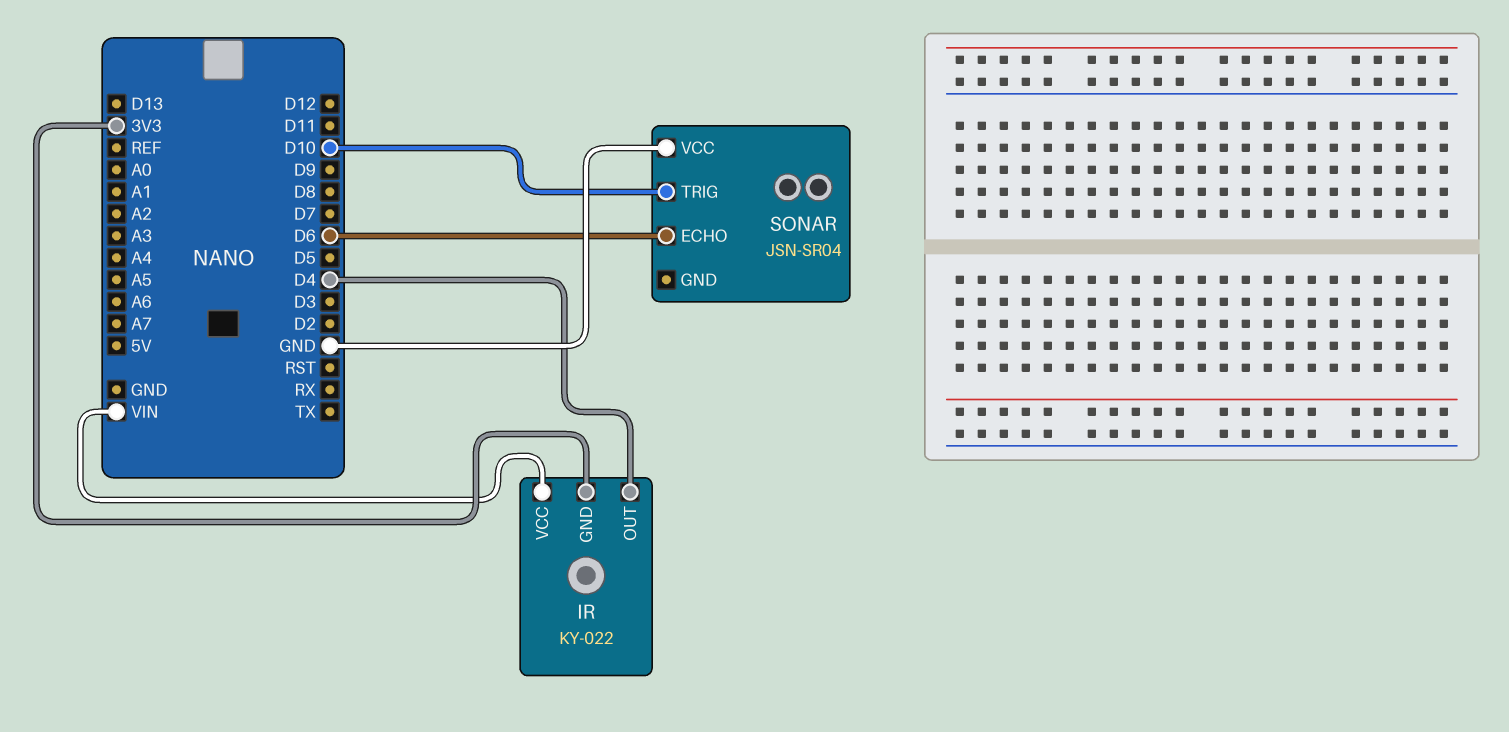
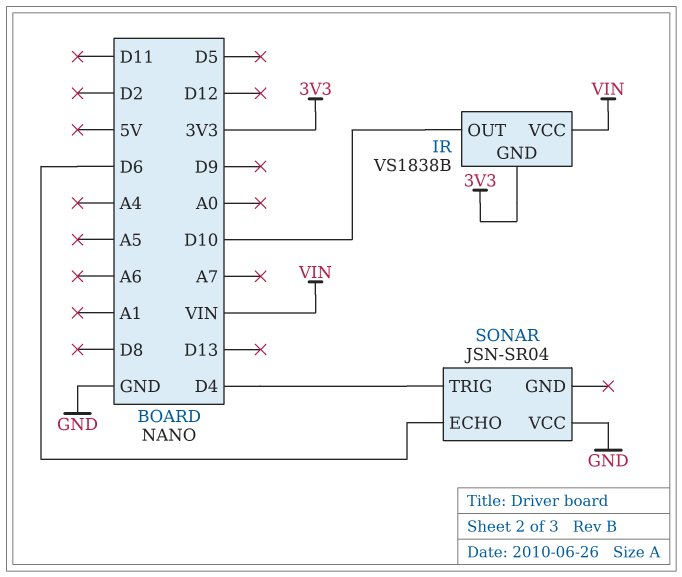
IR: KY-022 -> VS1838B
IR pin OUT: D4 -> D10
SONAR pin TRIG: D10 -> D4

